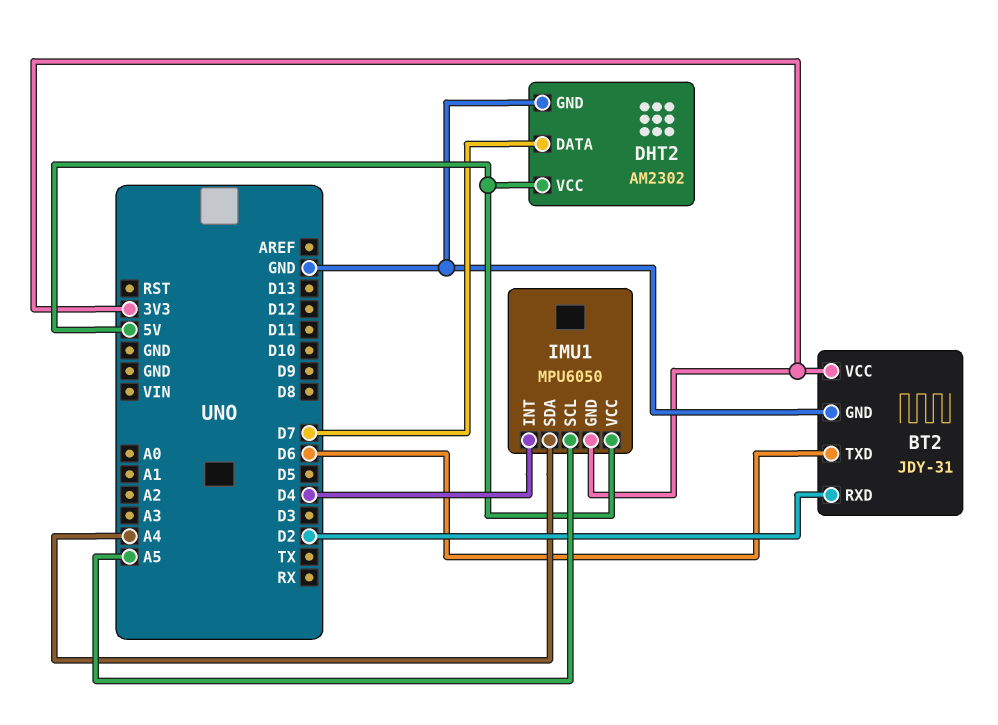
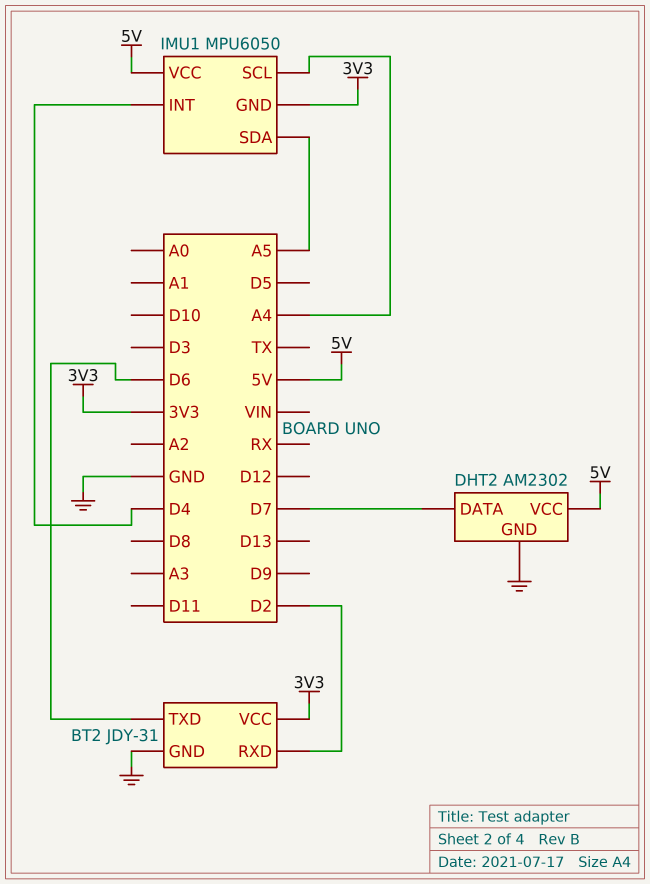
IMU1 pin SCL: A5 -> A4
IMU1 pin SDA: A4 -> A5

